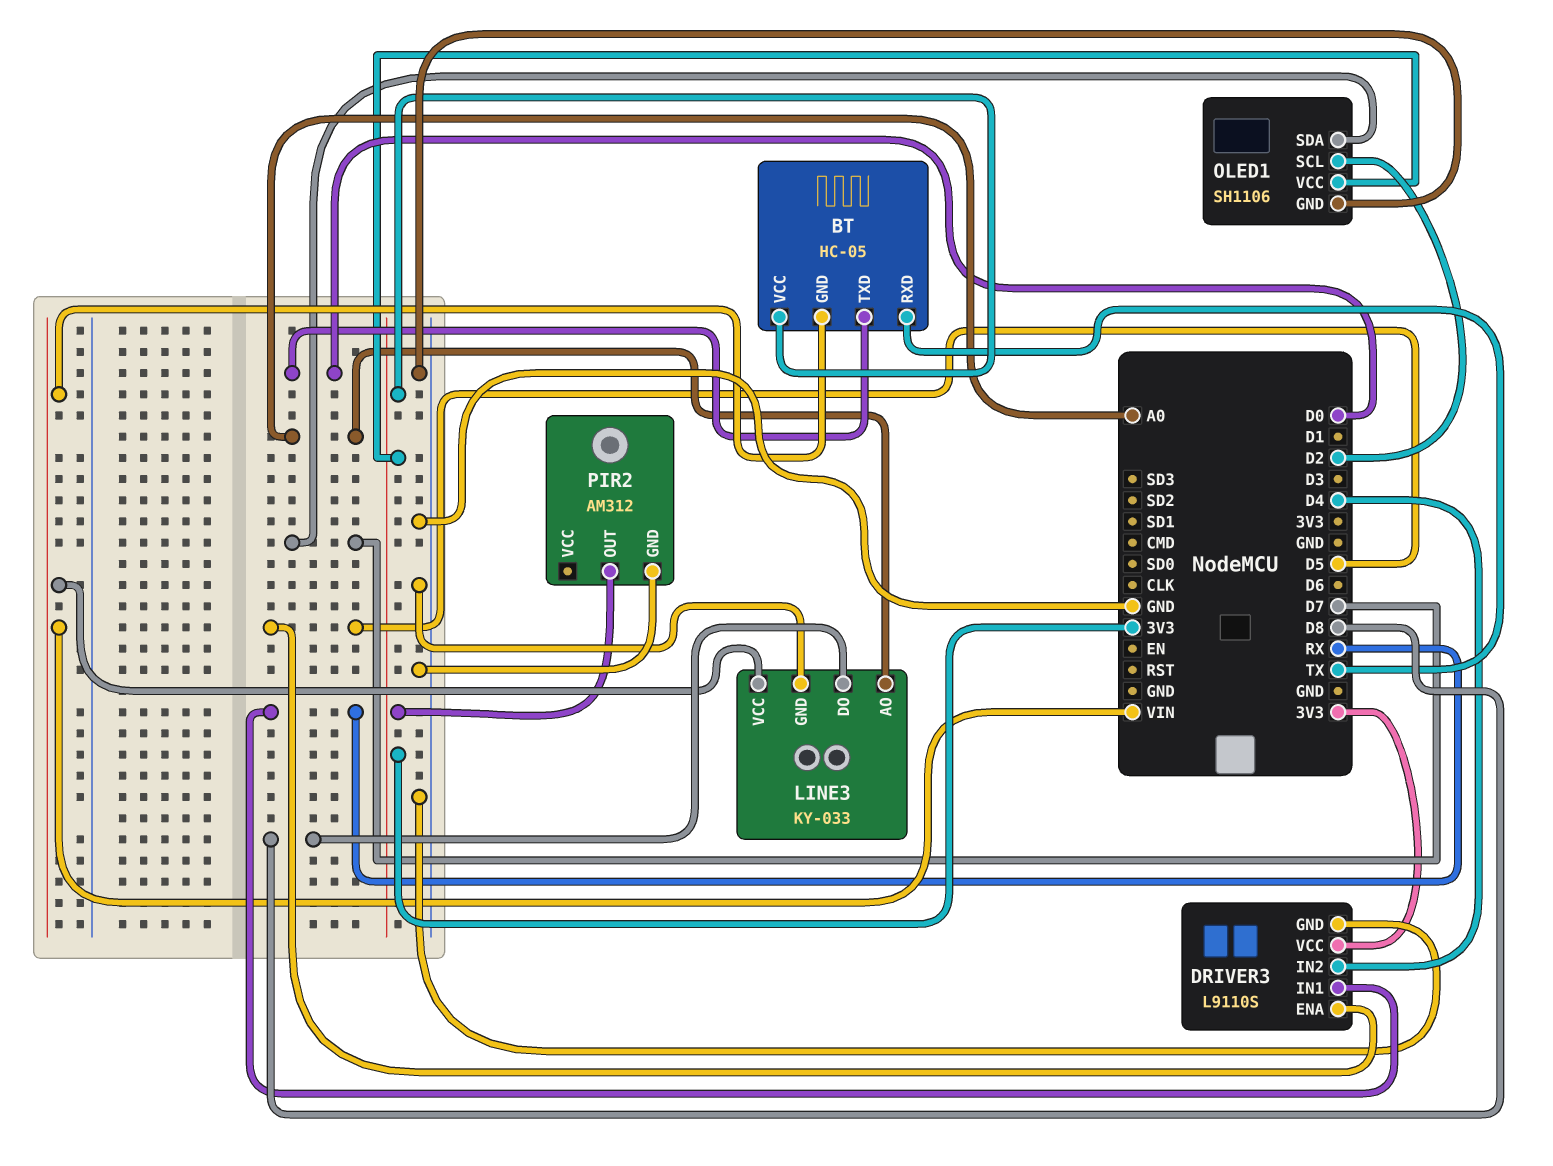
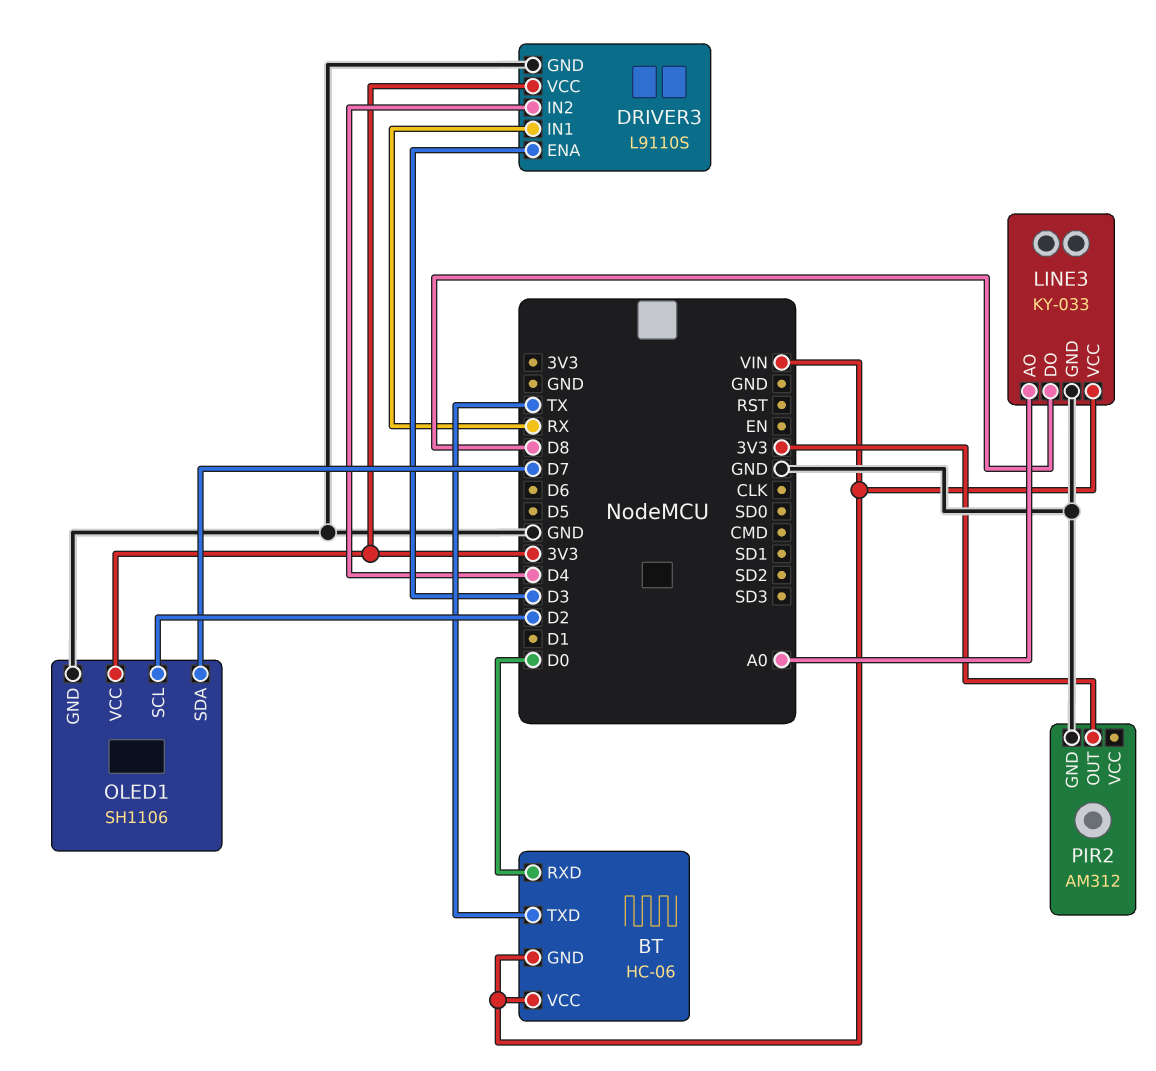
BT: HC-05 -> HC-06
BT pin RXD: TX -> D0
BT pin TXD: D0 -> TX
BT pin VCC: 3V3 -> VIN
DRIVER3 pin ENA: D5 -> D3

